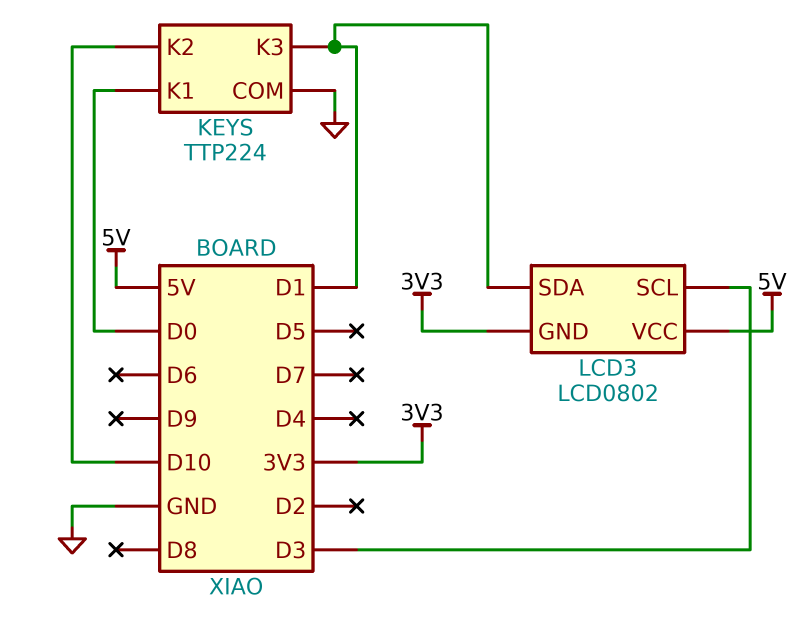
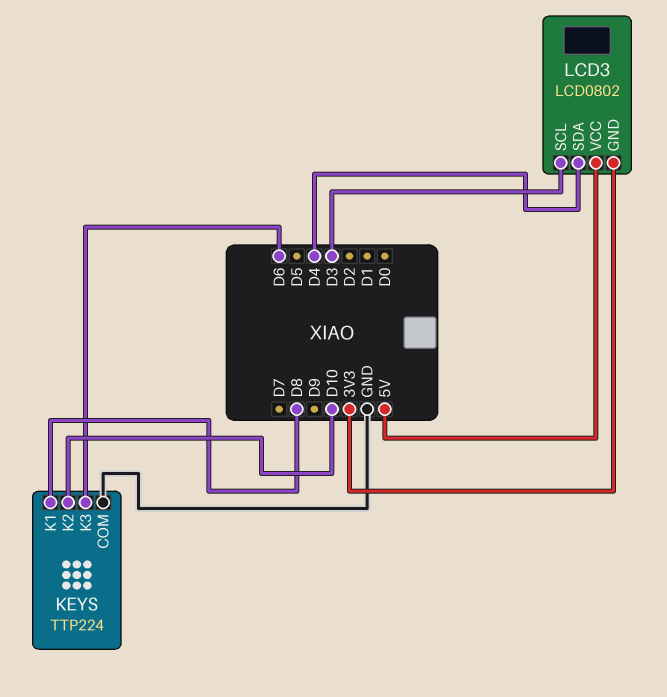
KEYS pin K1: D0 -> D8
KEYS pin K3: D1 -> D6
LCD3 pin SDA: D1 -> D4

